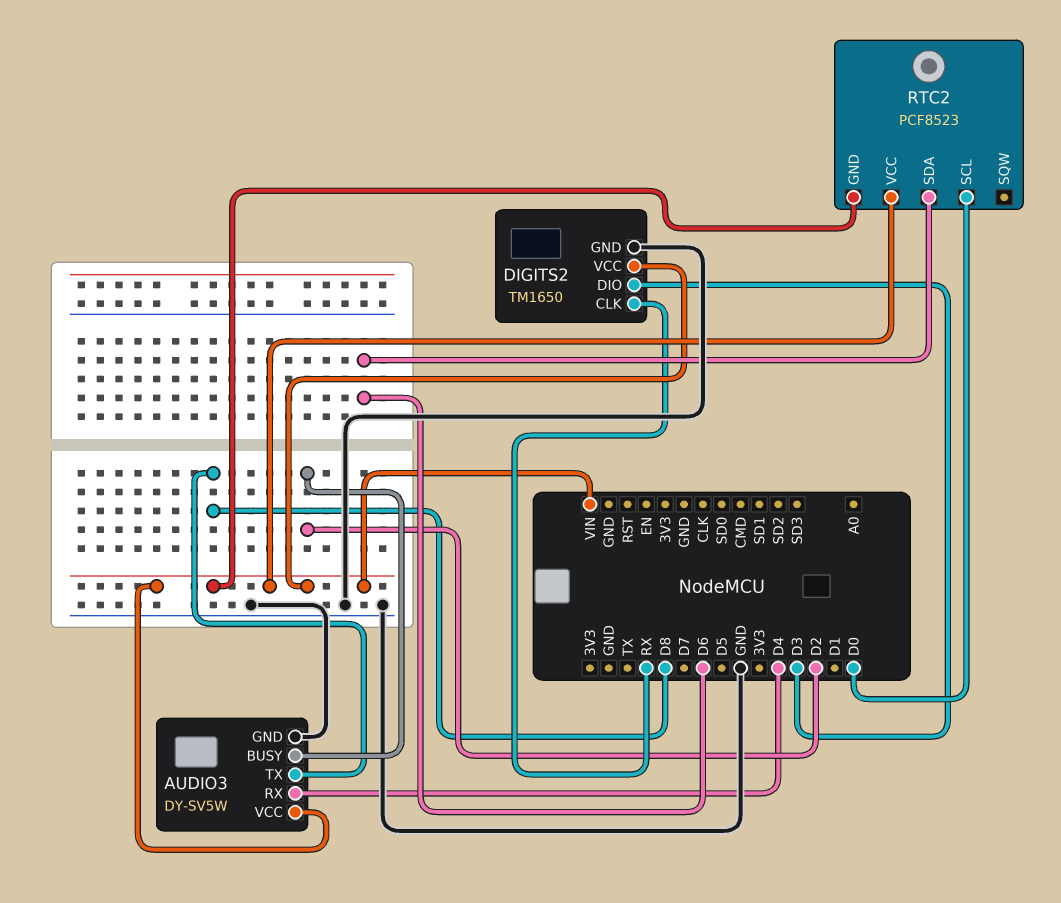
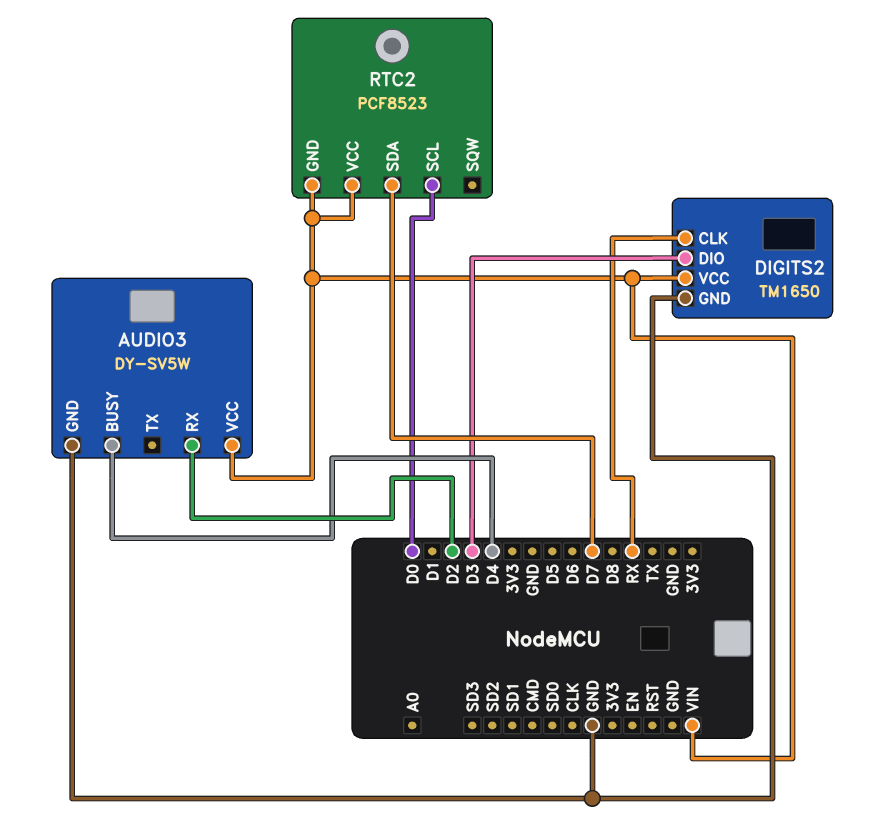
AUDIO3 pin BUSY: D2 -> D4
AUDIO3 pin RX: D4 -> D2
AUDIO3 pin TX: D8 -> none
RTC2 pin SDA: D6 -> D7

